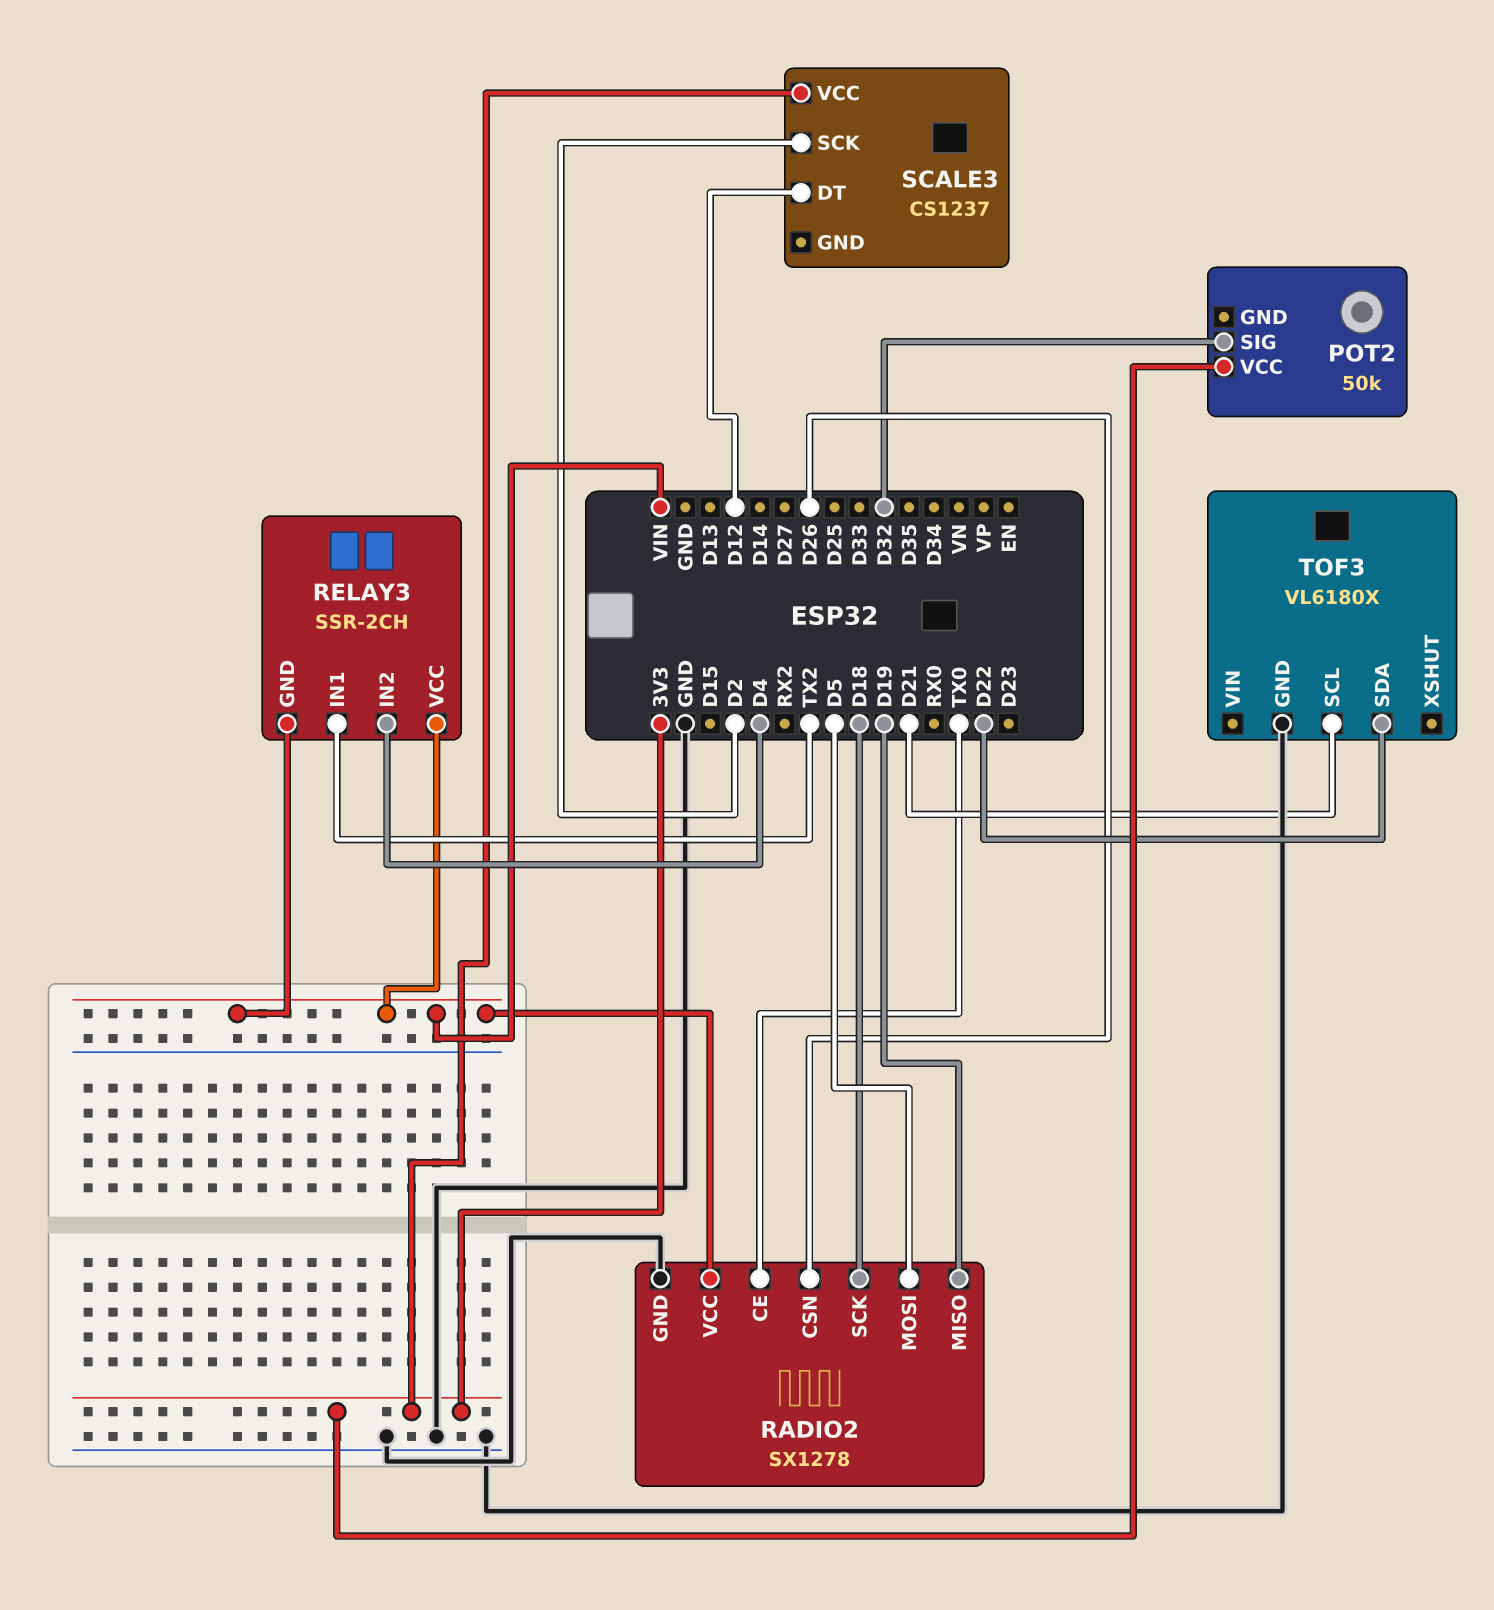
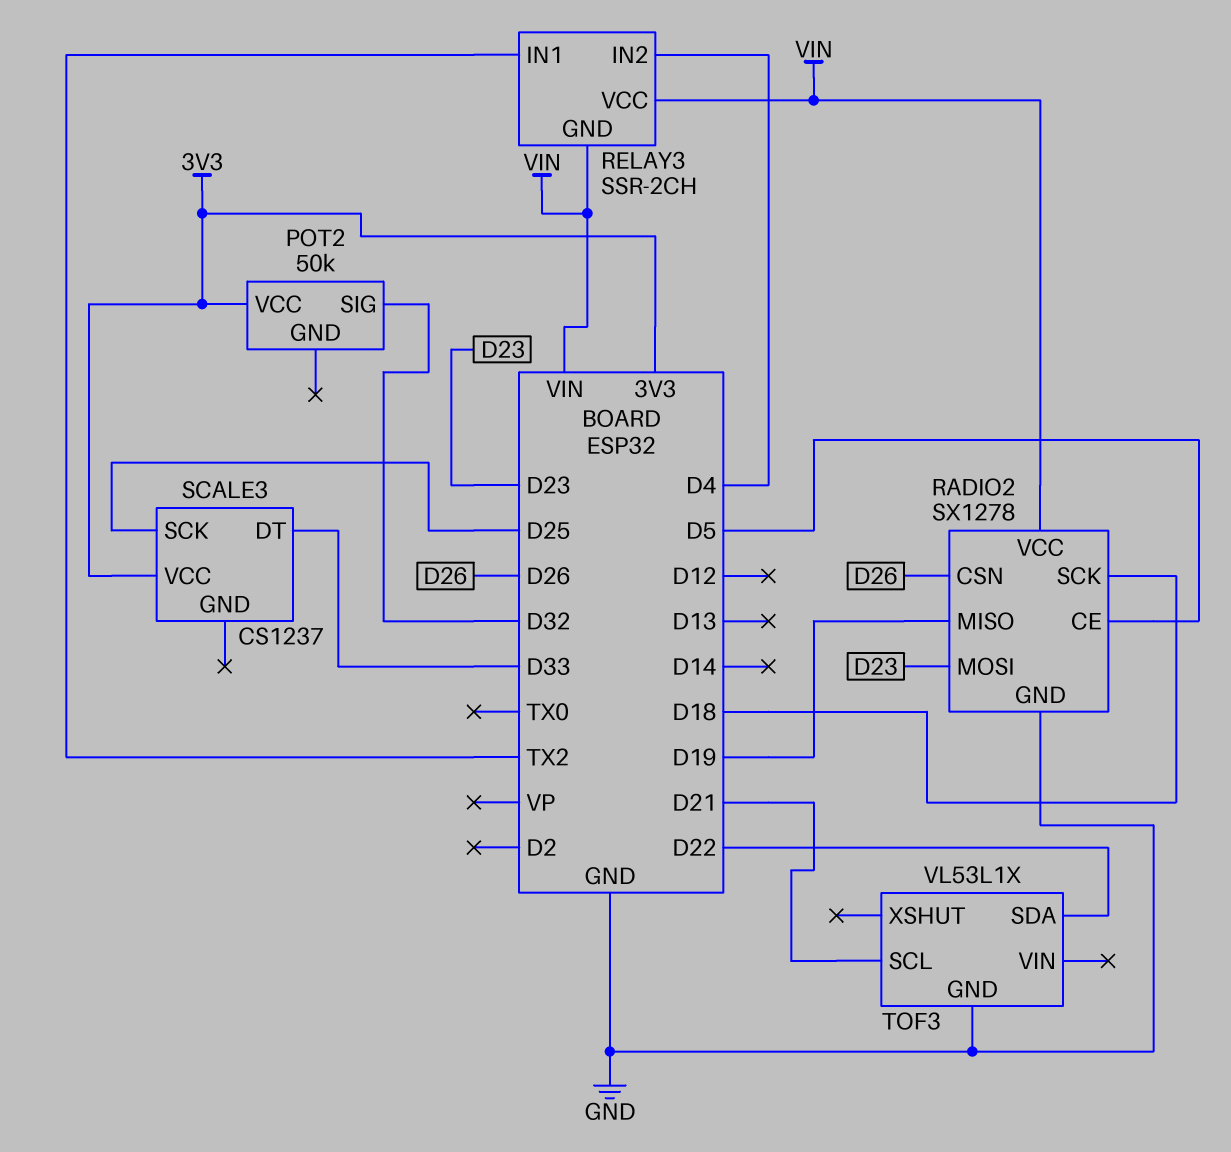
RADIO2 pin CE: TX0 -> D5
RADIO2 pin MOSI: D5 -> D23
SCALE3 pin DT: D12 -> D33
SCALE3 pin SCK: D2 -> D25
TOF3: VL6180X -> VL53L1X

